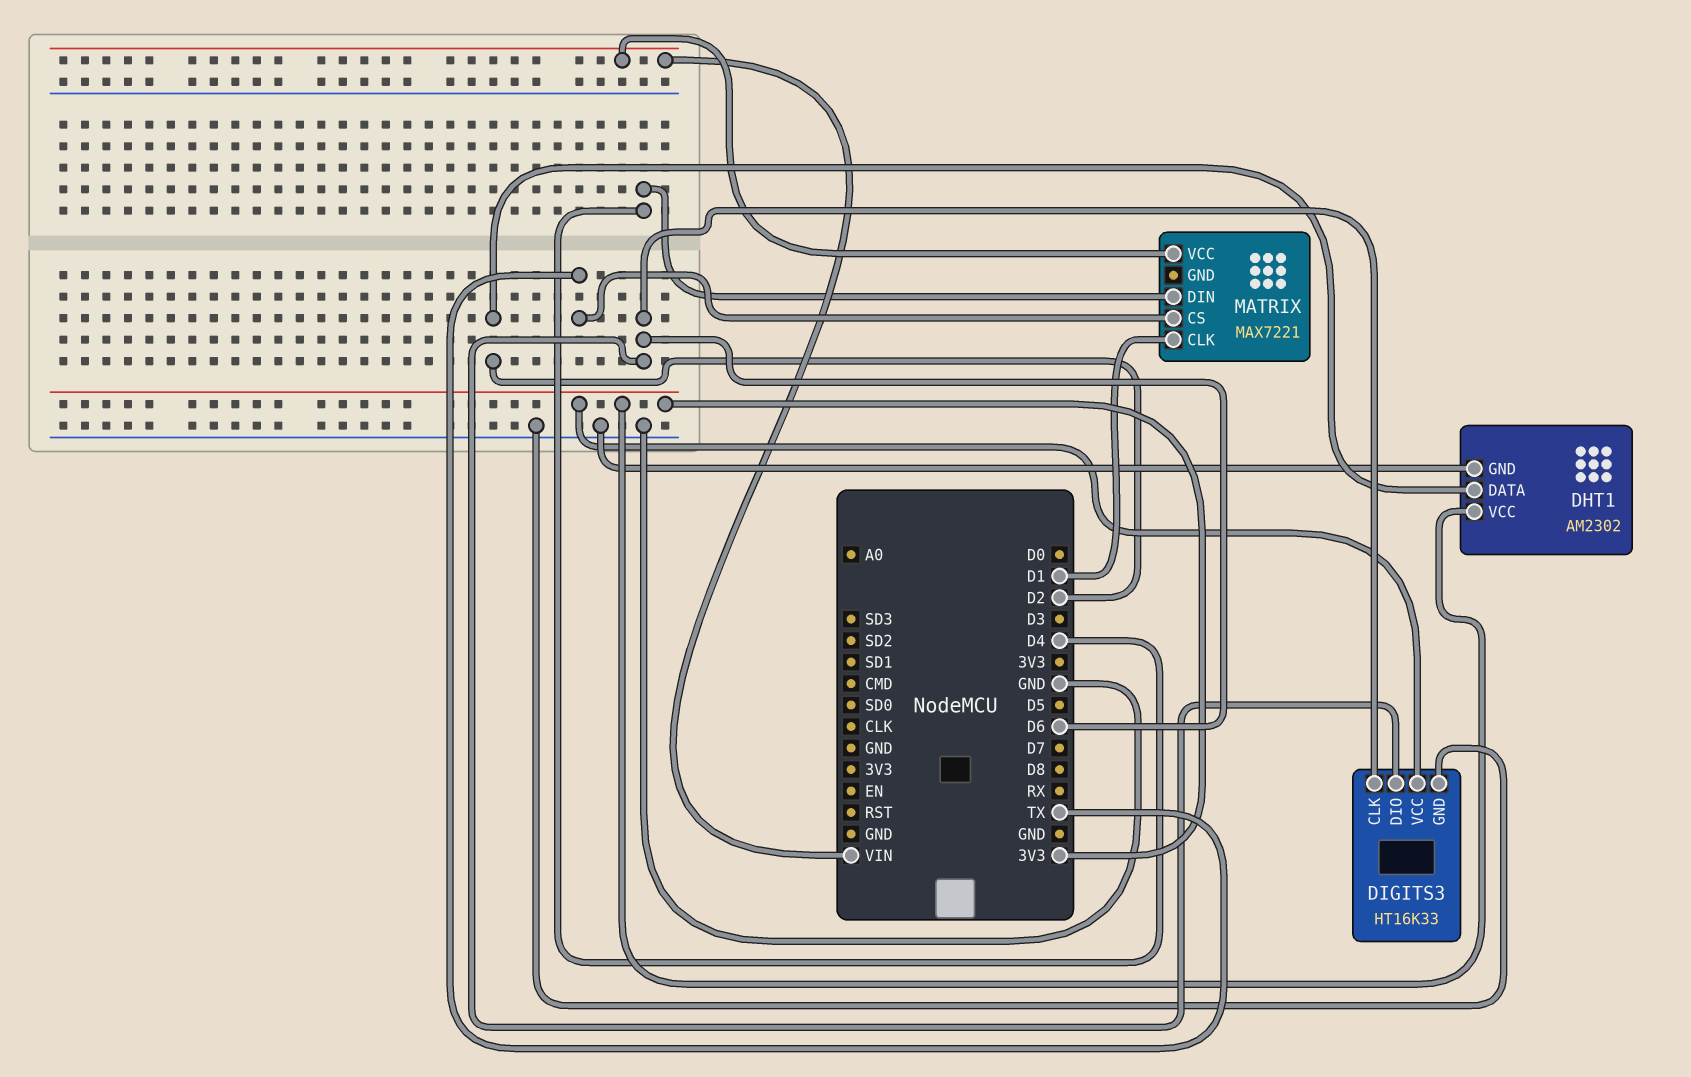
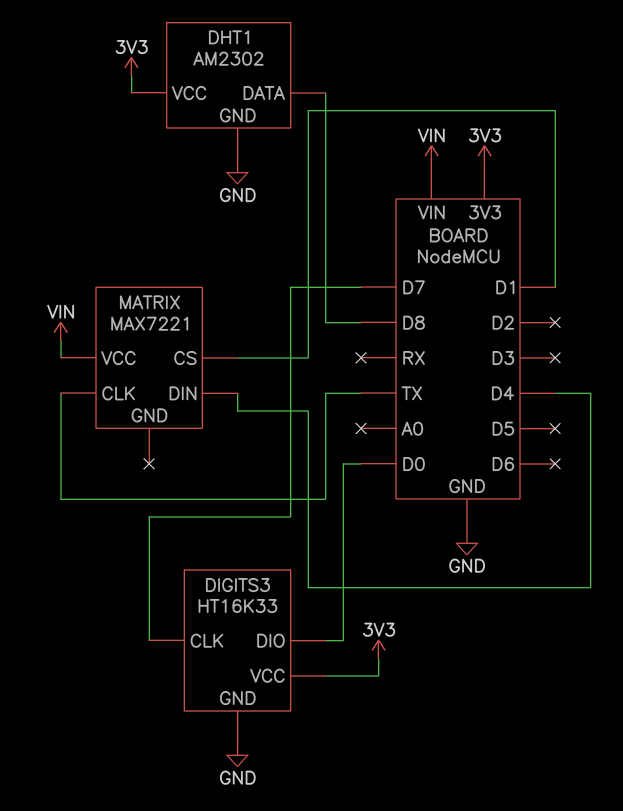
DHT1 pin DATA: D2 -> D8
DIGITS3 pin CLK: D6 -> D7
DIGITS3 pin DIO: D6 -> D0
MATRIX pin CLK: D1 -> TX
MATRIX pin CS: TX -> D1

